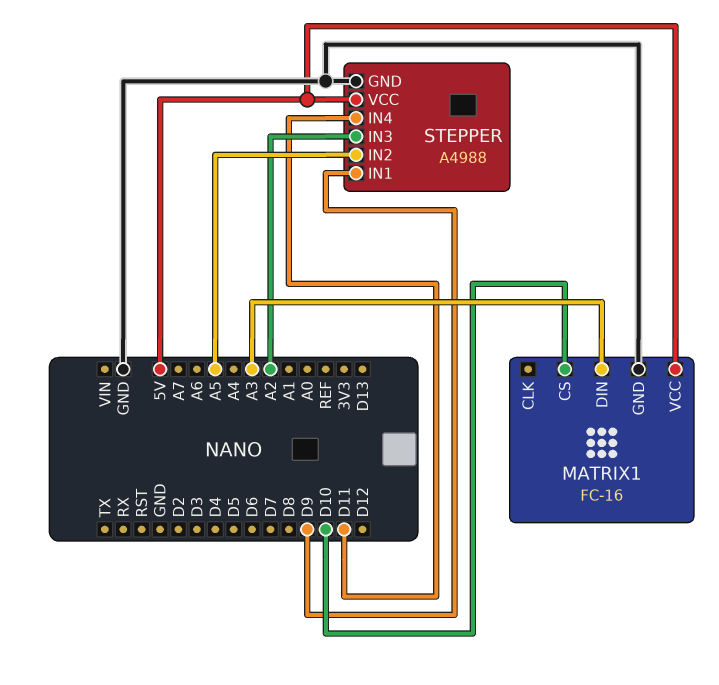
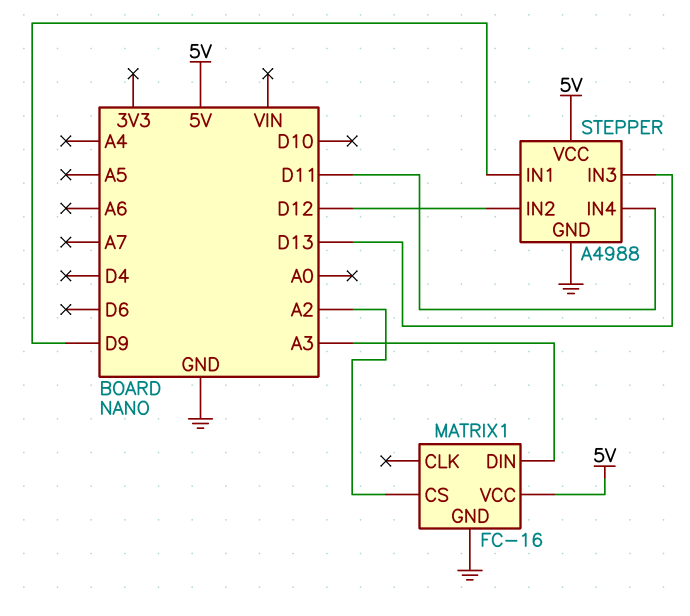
MATRIX1 pin CS: D10 -> A2
STEPPER pin IN2: A5 -> D12
STEPPER pin IN3: A2 -> D13

